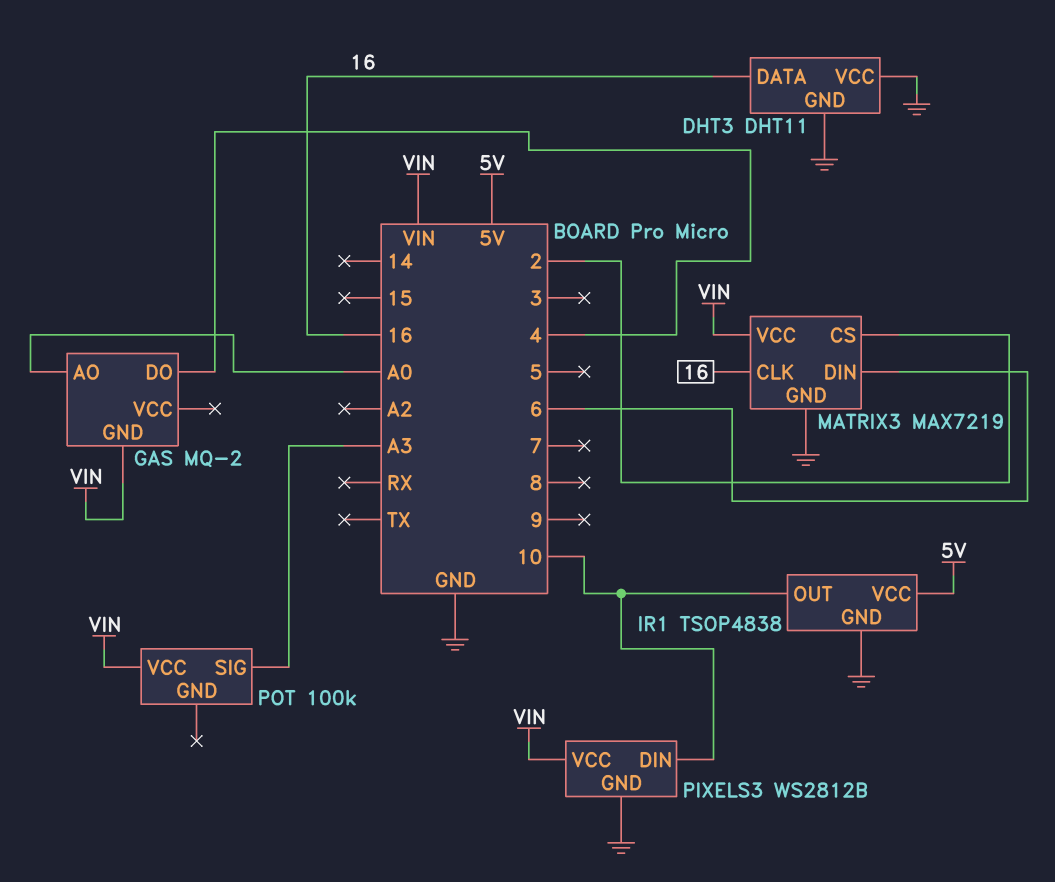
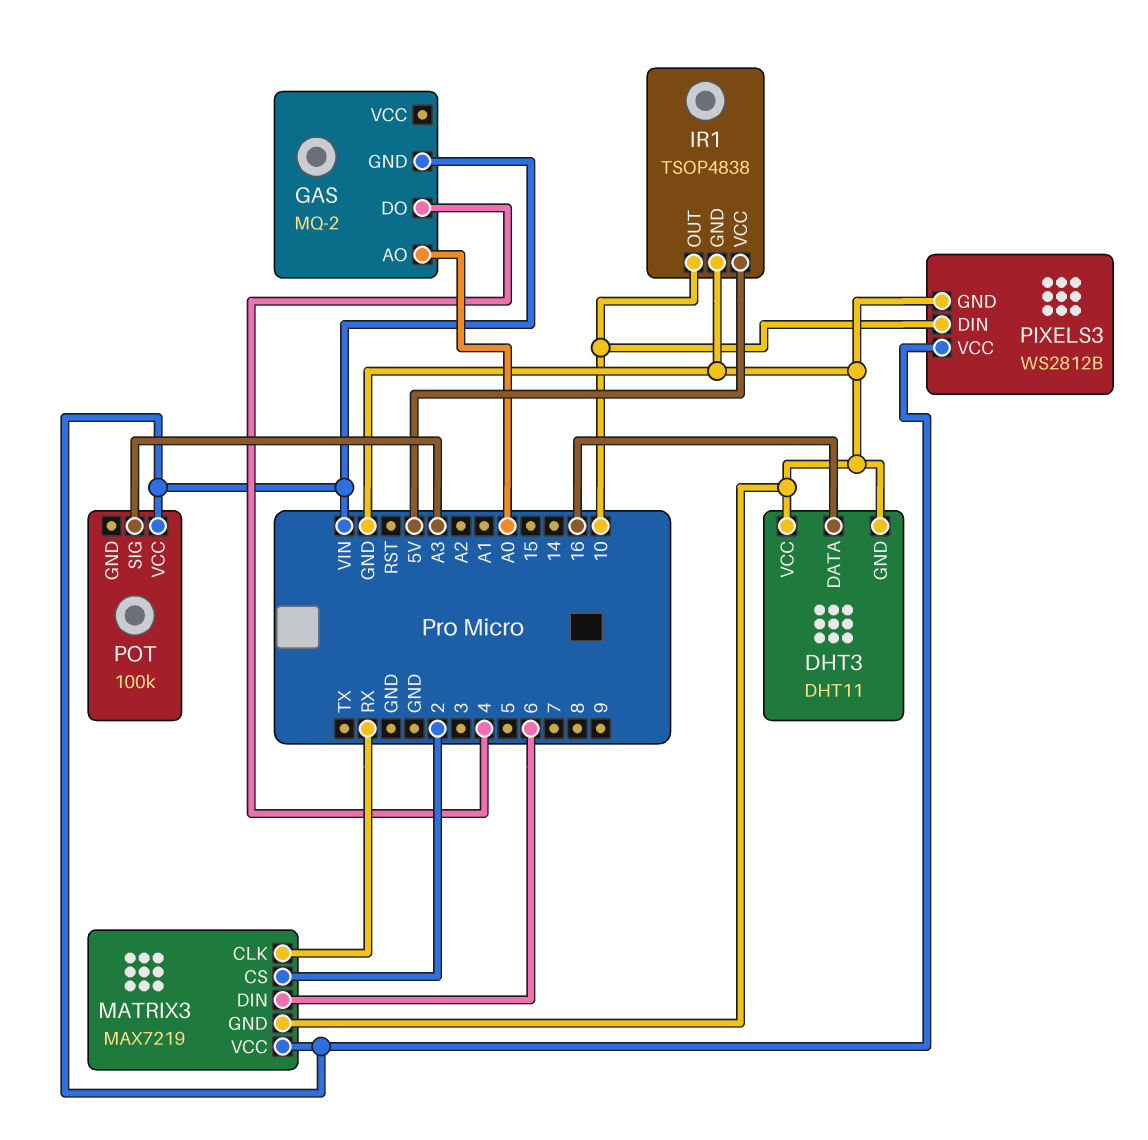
MATRIX3 pin CLK: 16 -> RX

